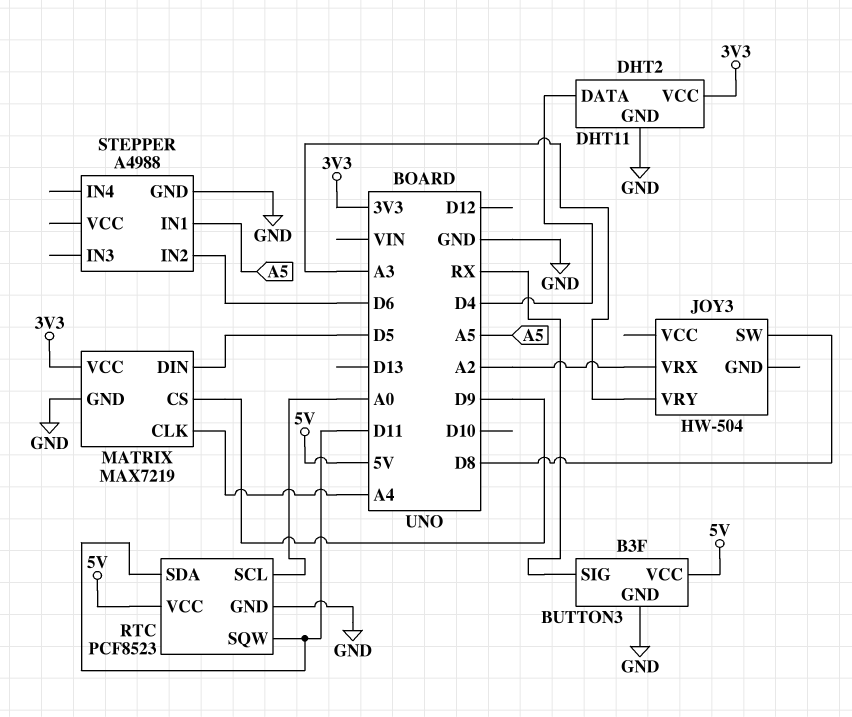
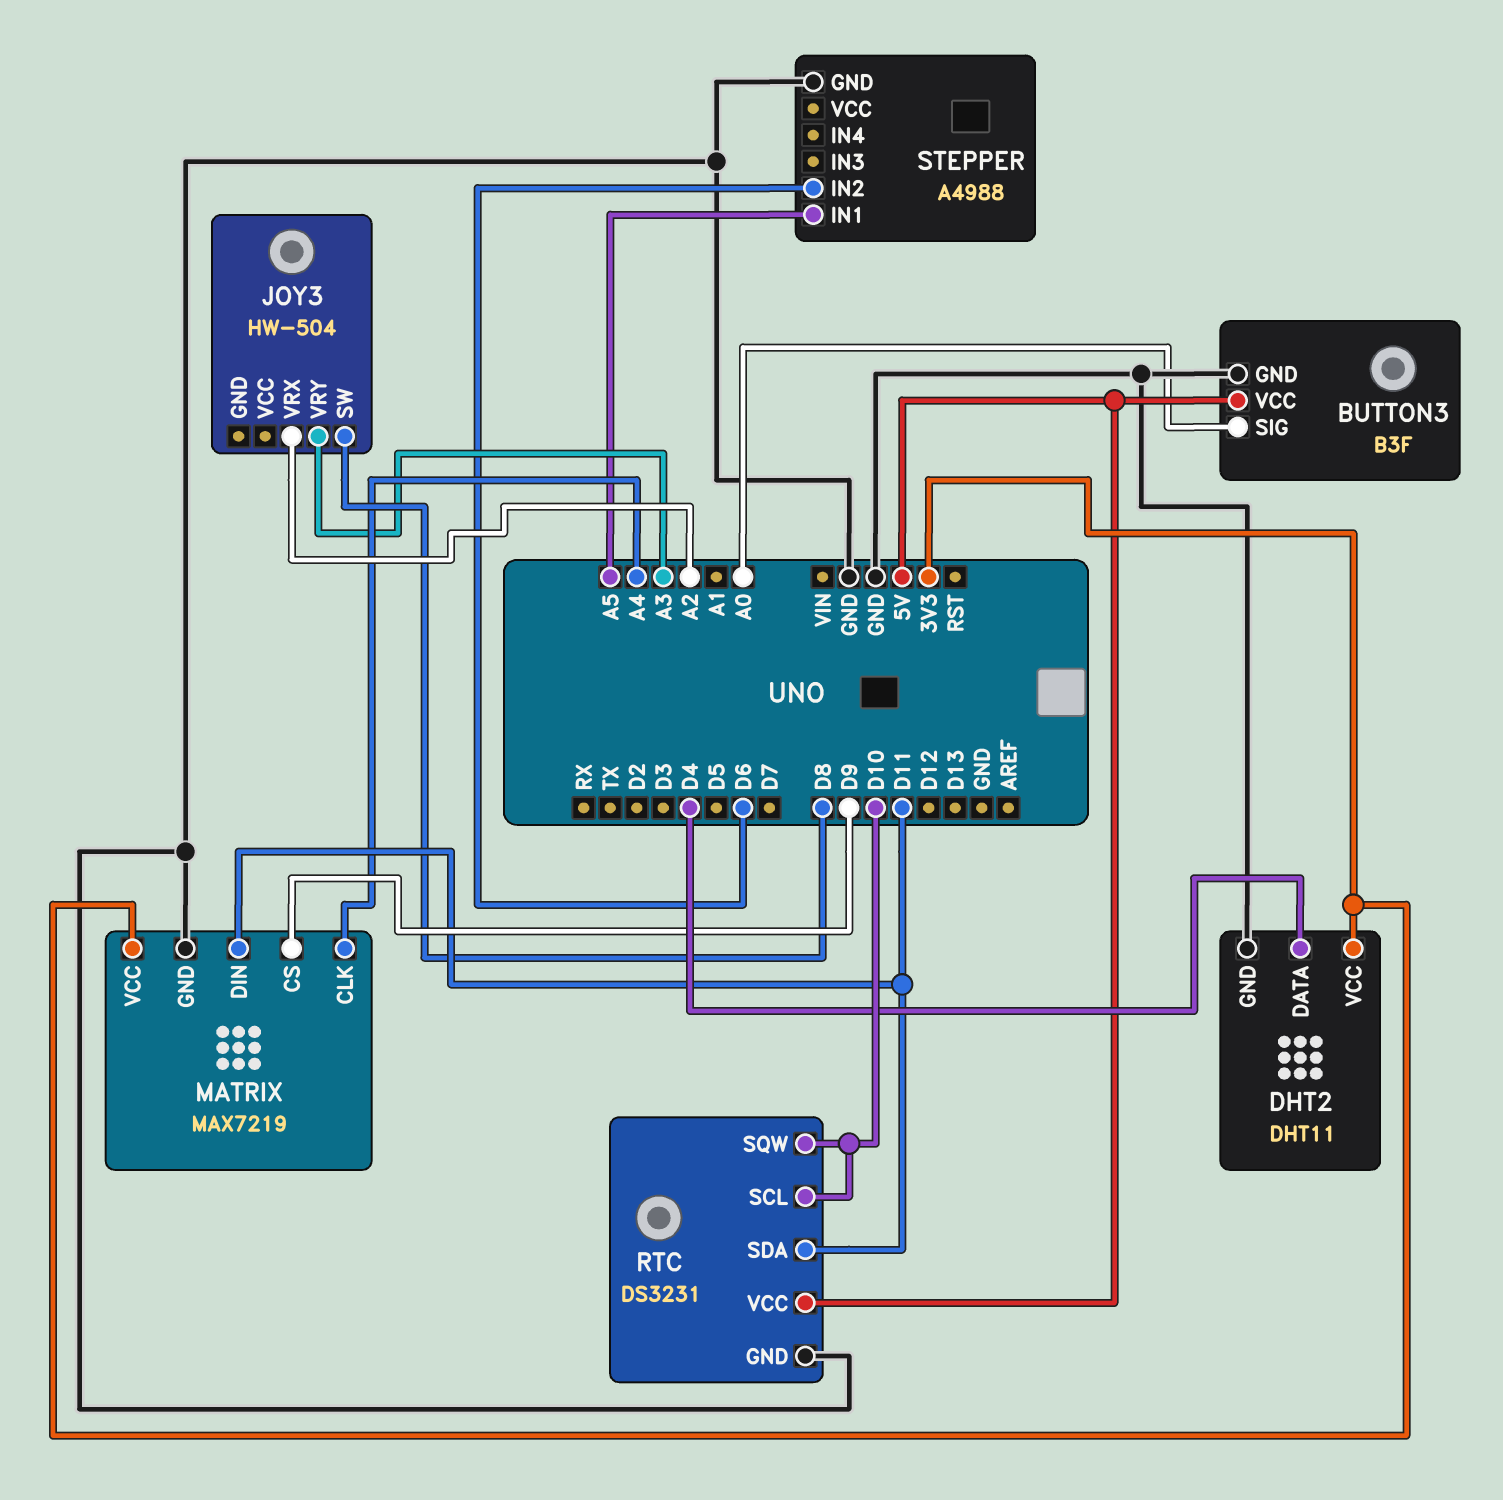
BUTTON3 pin SIG: RX -> A0
MATRIX pin DIN: D5 -> D11
RTC: PCF8523 -> DS3231
RTC pin SCL: A0 -> D10
RTC pin SQW: D11 -> D10

